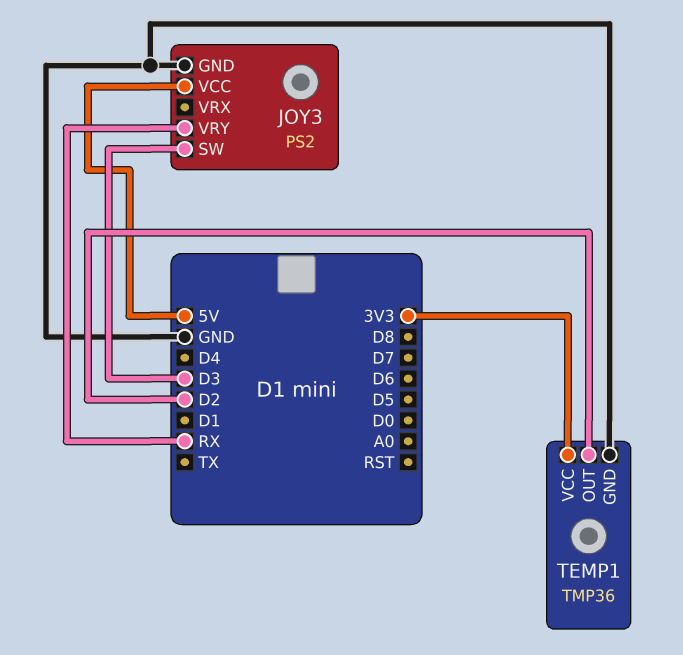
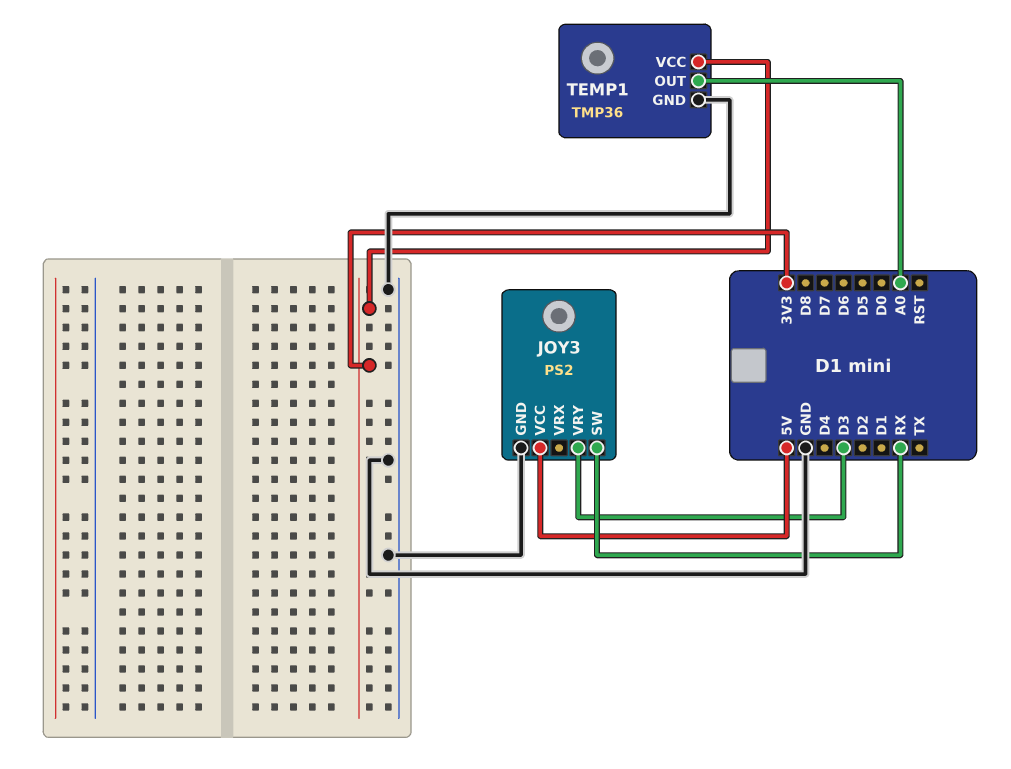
JOY3 pin SW: D3 -> RX
JOY3 pin VRY: RX -> D3
TEMP1 pin OUT: D2 -> A0

